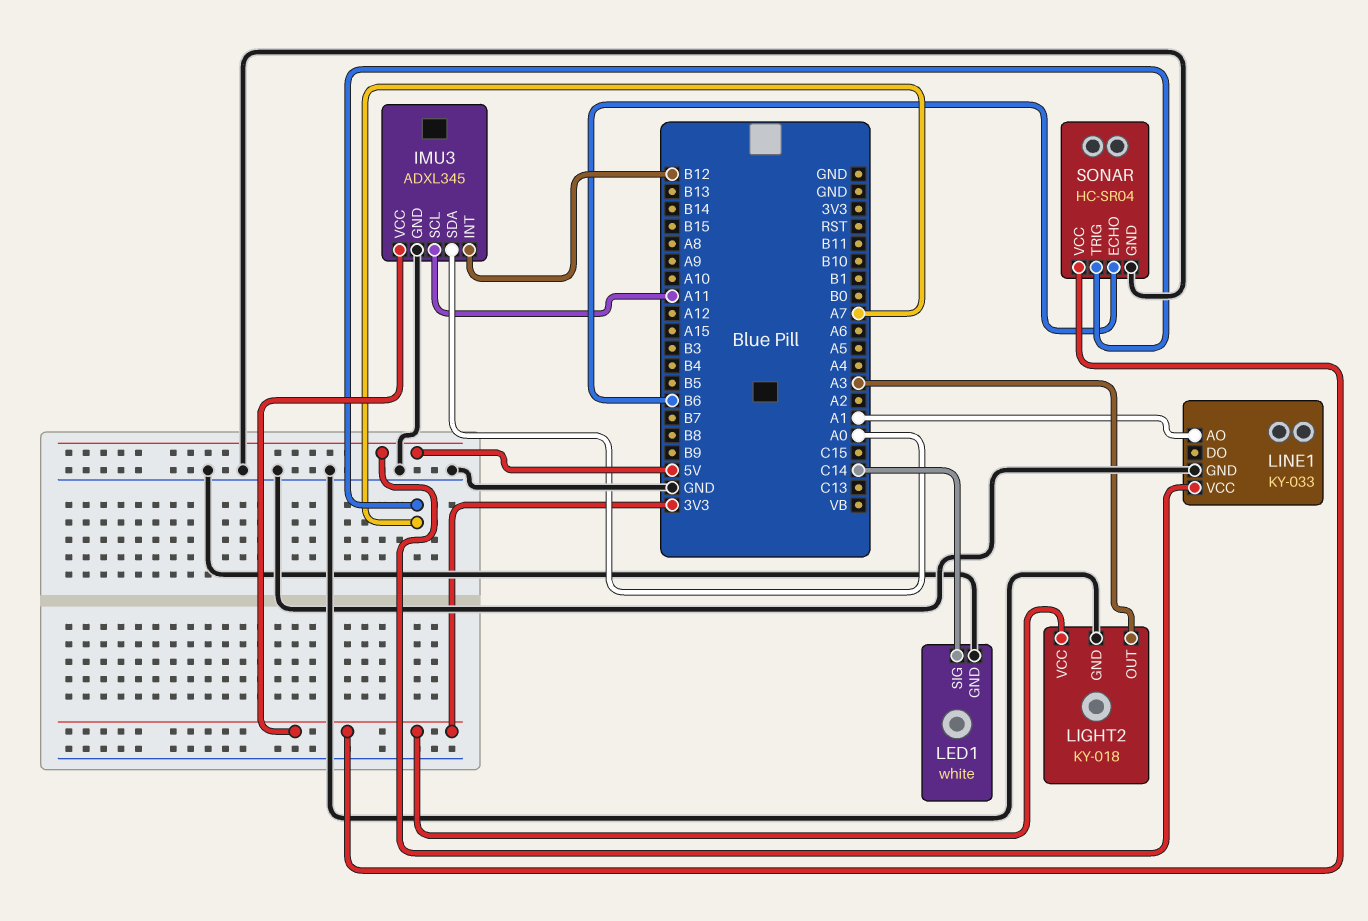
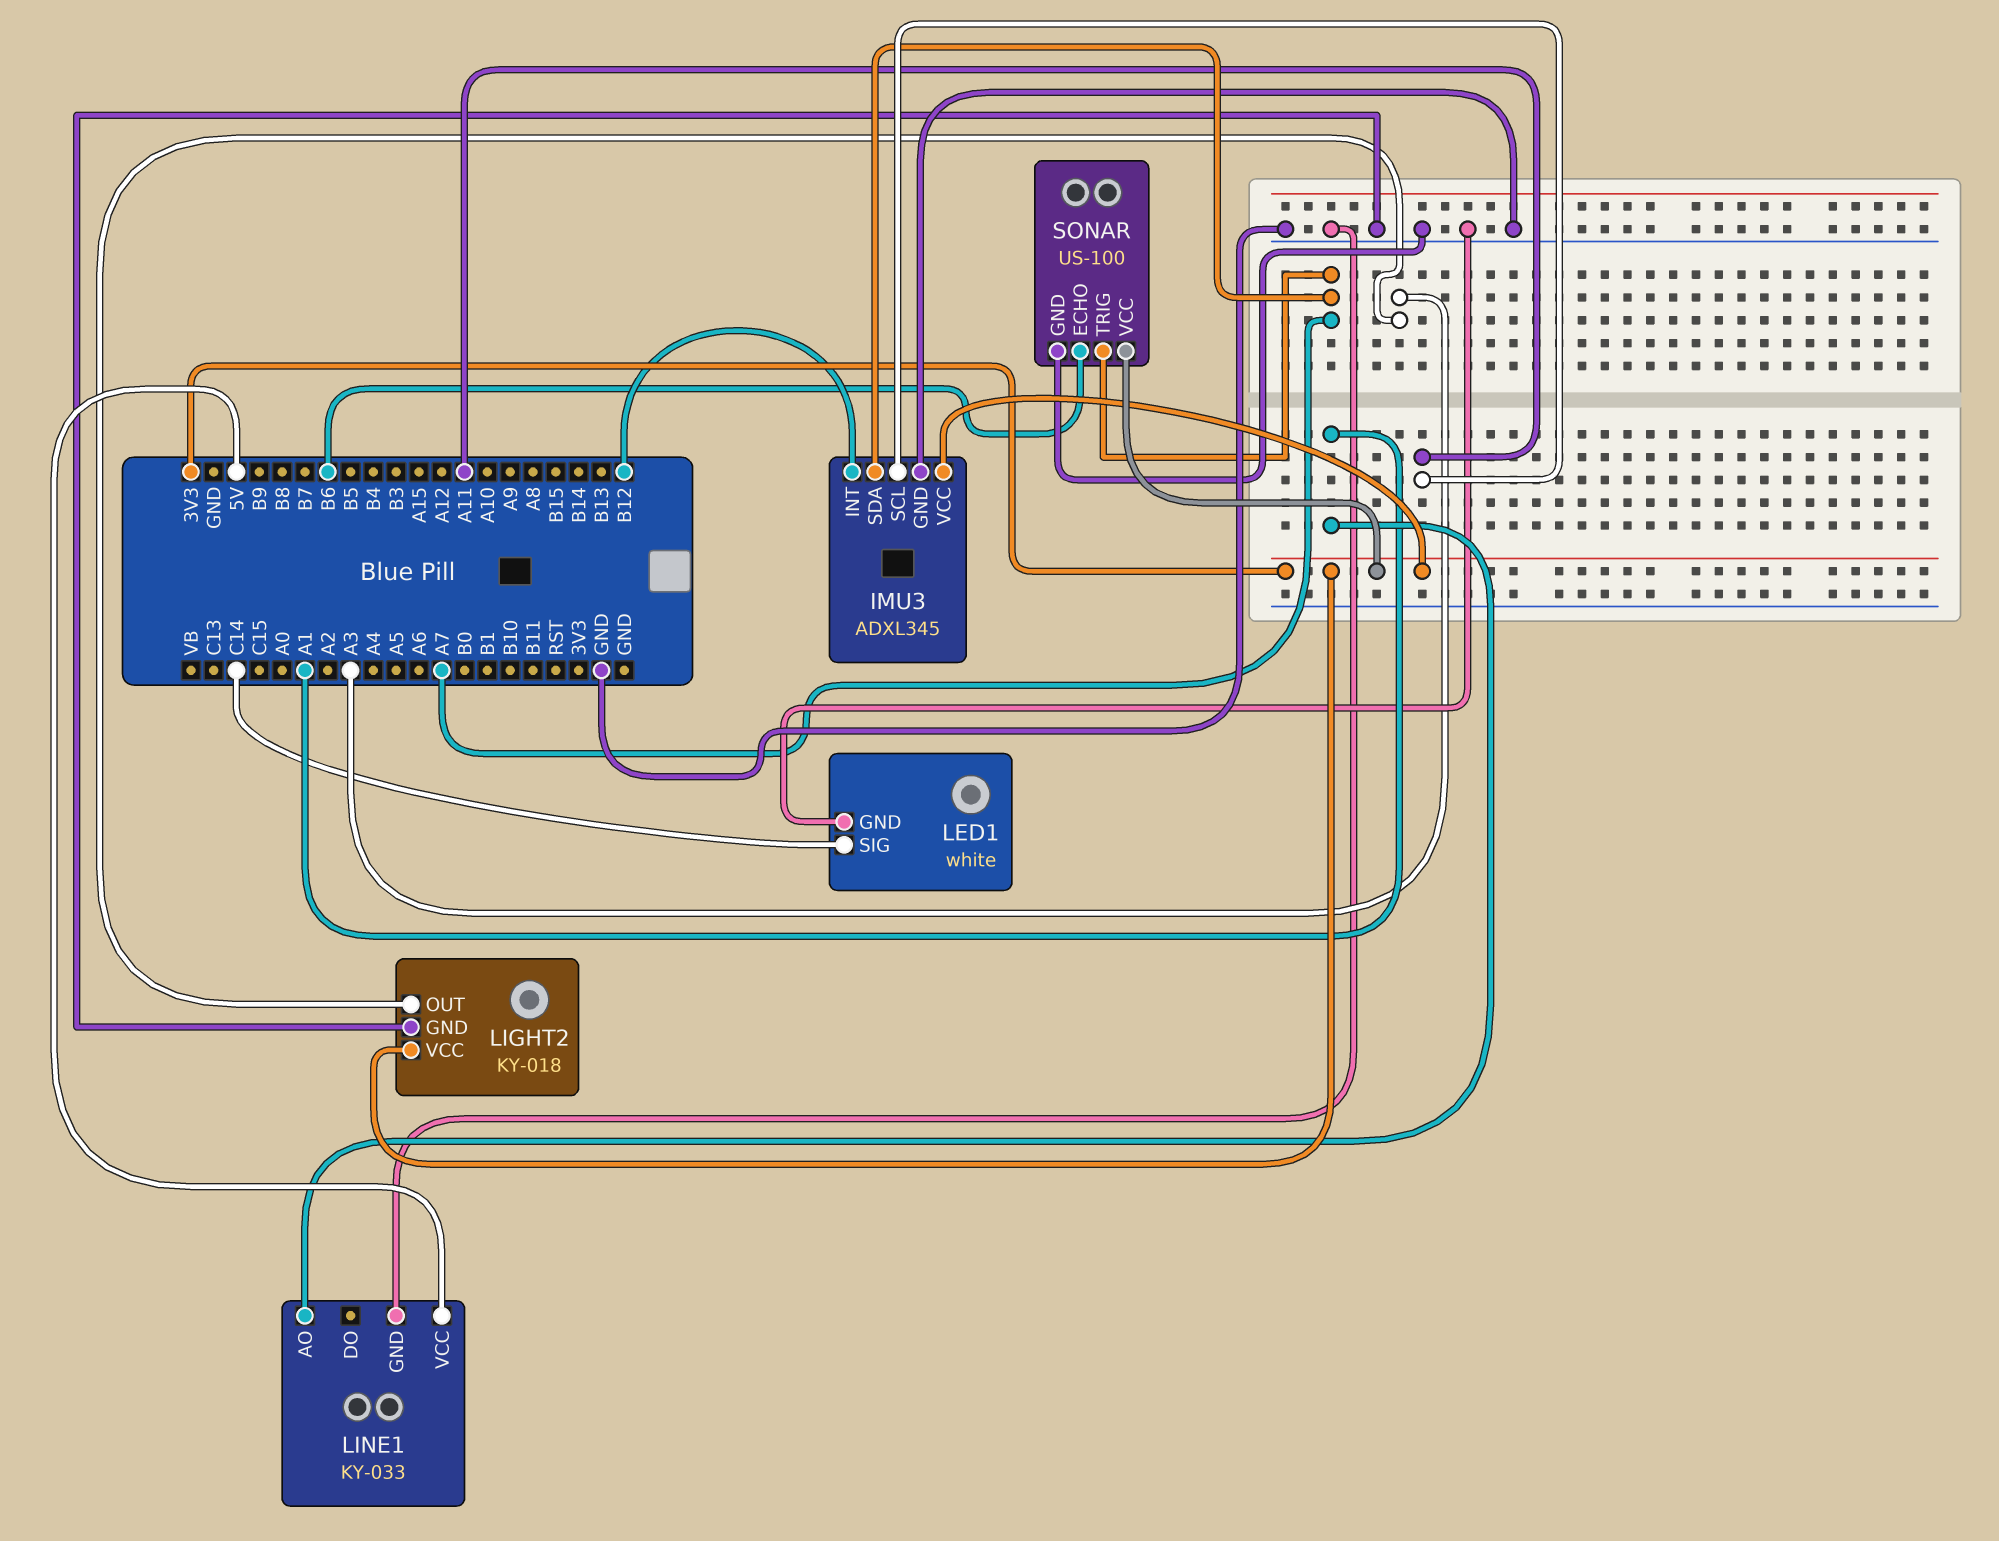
IMU3 pin SDA: A0 -> A7
SONAR: HC-SR04 -> US-100

